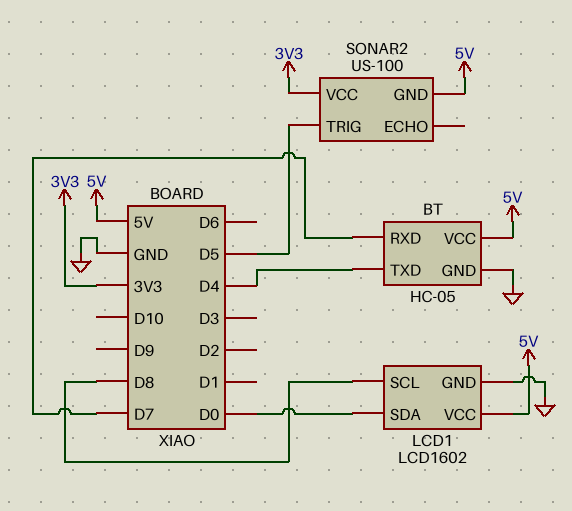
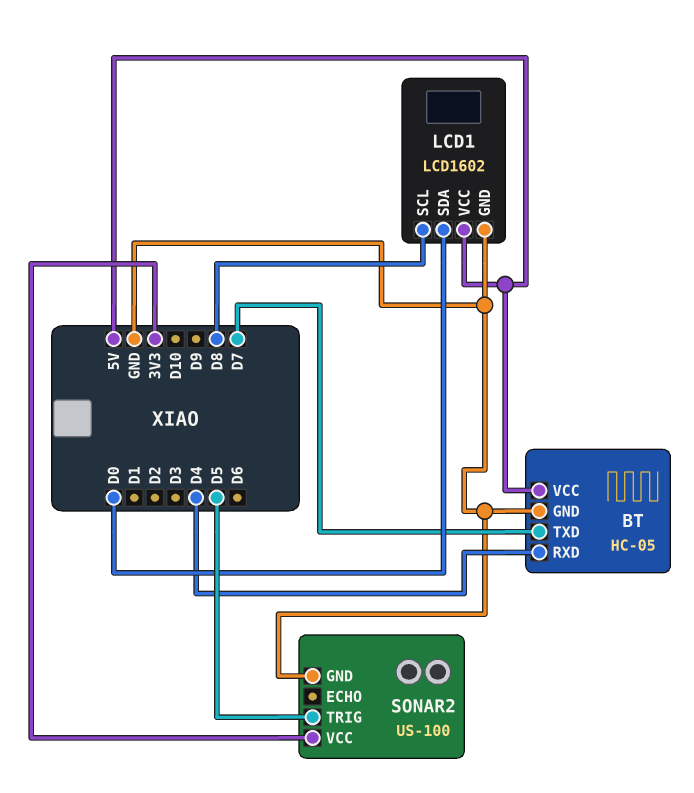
BT pin RXD: D7 -> D4
BT pin TXD: D4 -> D7
SONAR2 pin GND: 5V -> GND

